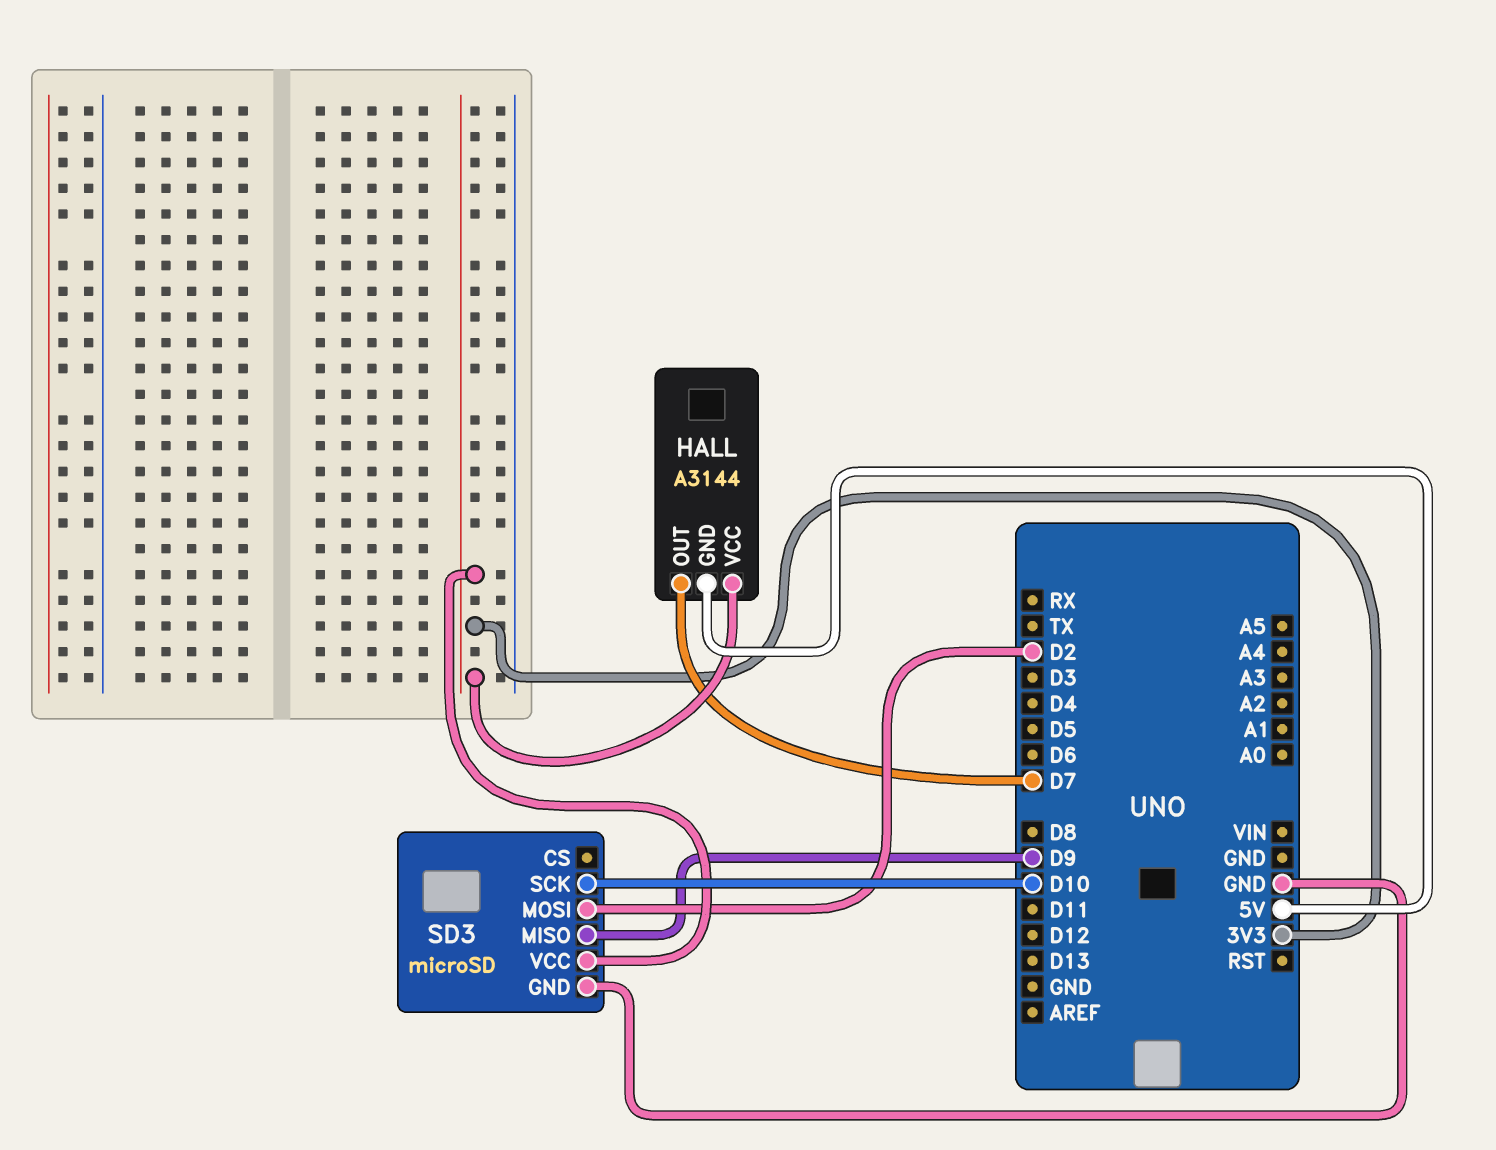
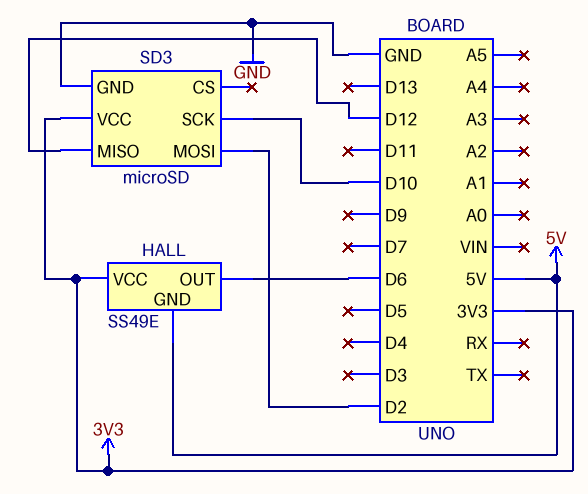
HALL: A3144 -> SS49E
HALL pin OUT: D7 -> D6
SD3 pin MISO: D9 -> D12

